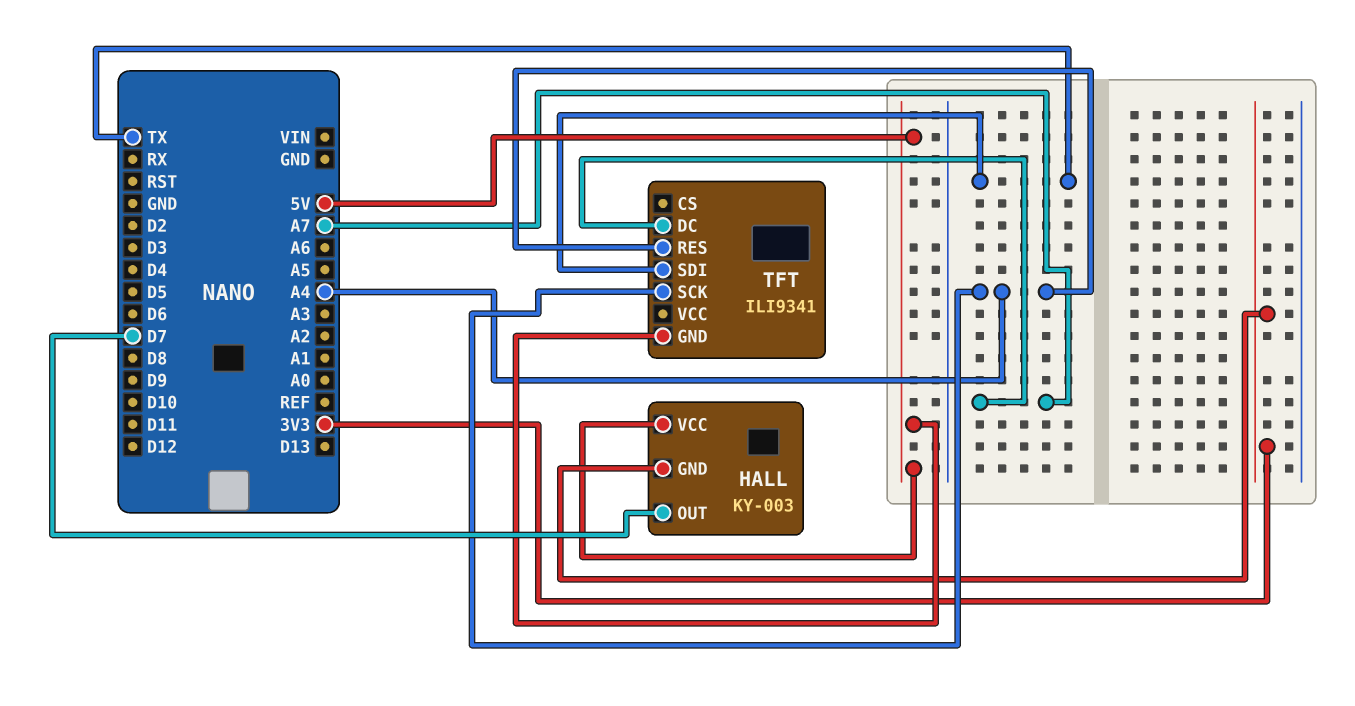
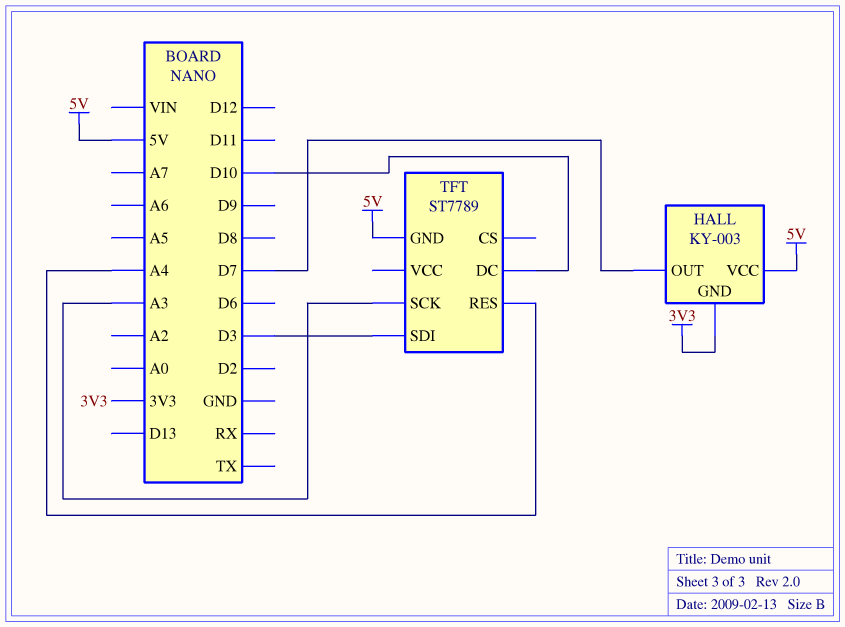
TFT: ILI9341 -> ST7789
TFT pin DC: A7 -> D10
TFT pin SCK: A4 -> A3
TFT pin SDI: TX -> D3

